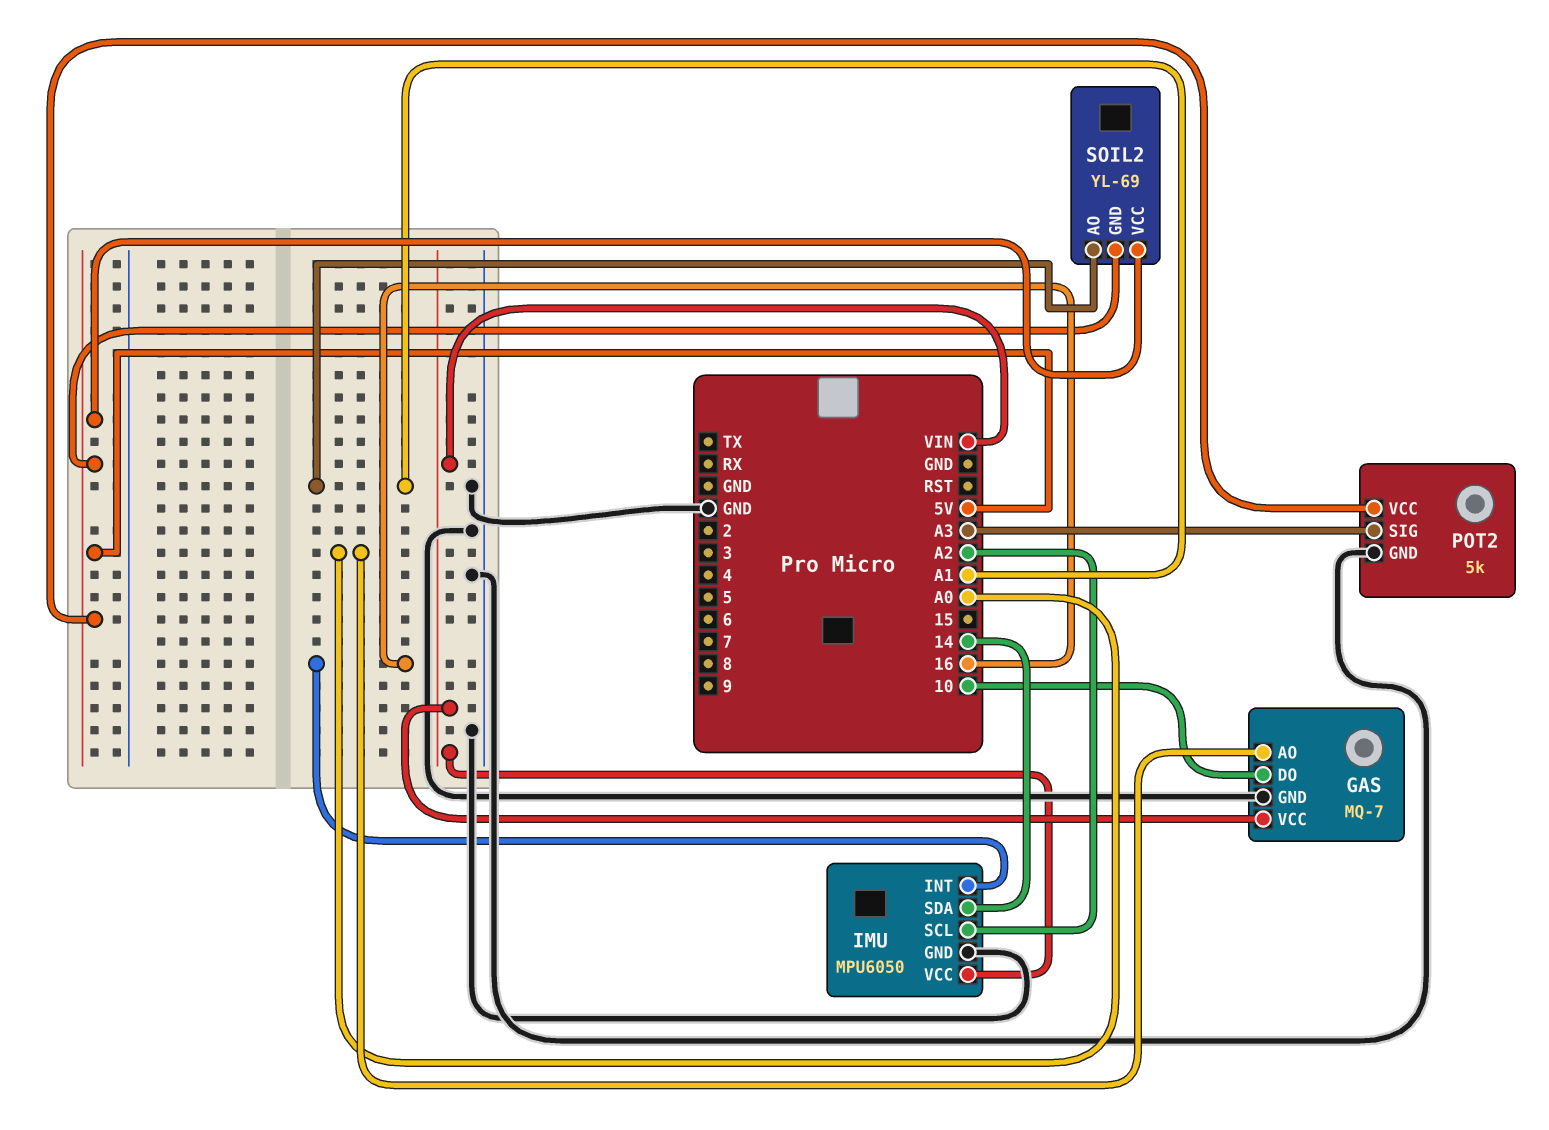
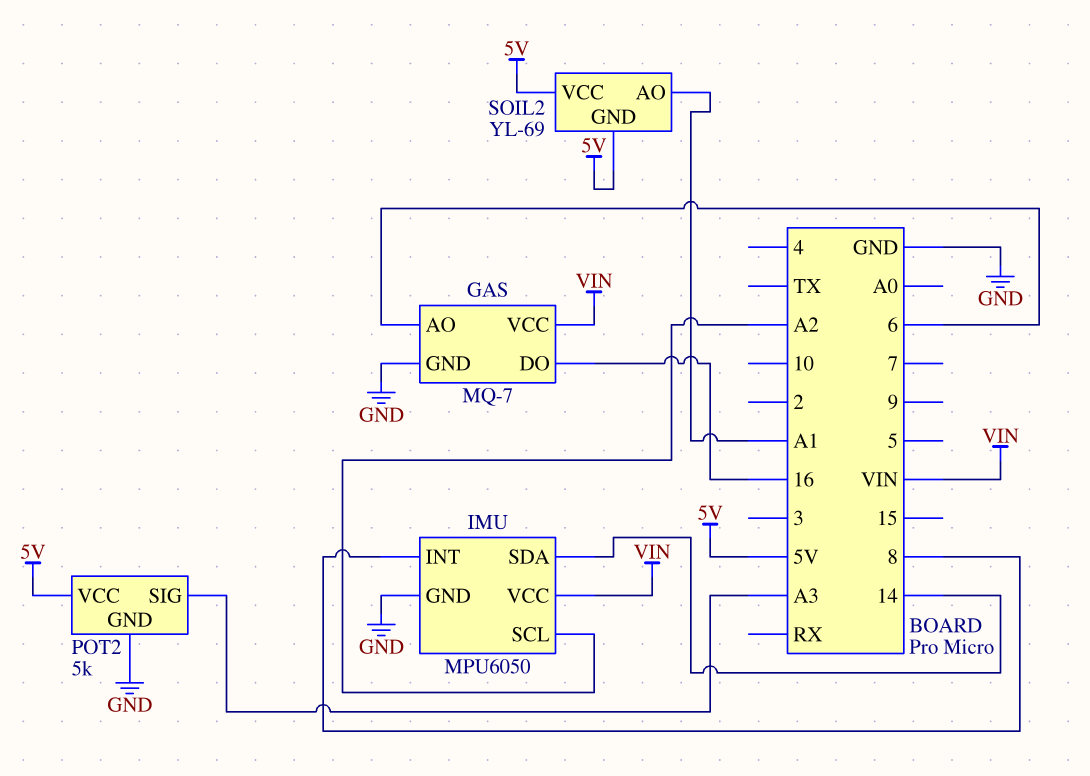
GAS pin AO: A0 -> 6
GAS pin DO: 10 -> 16
IMU pin INT: 16 -> 8

